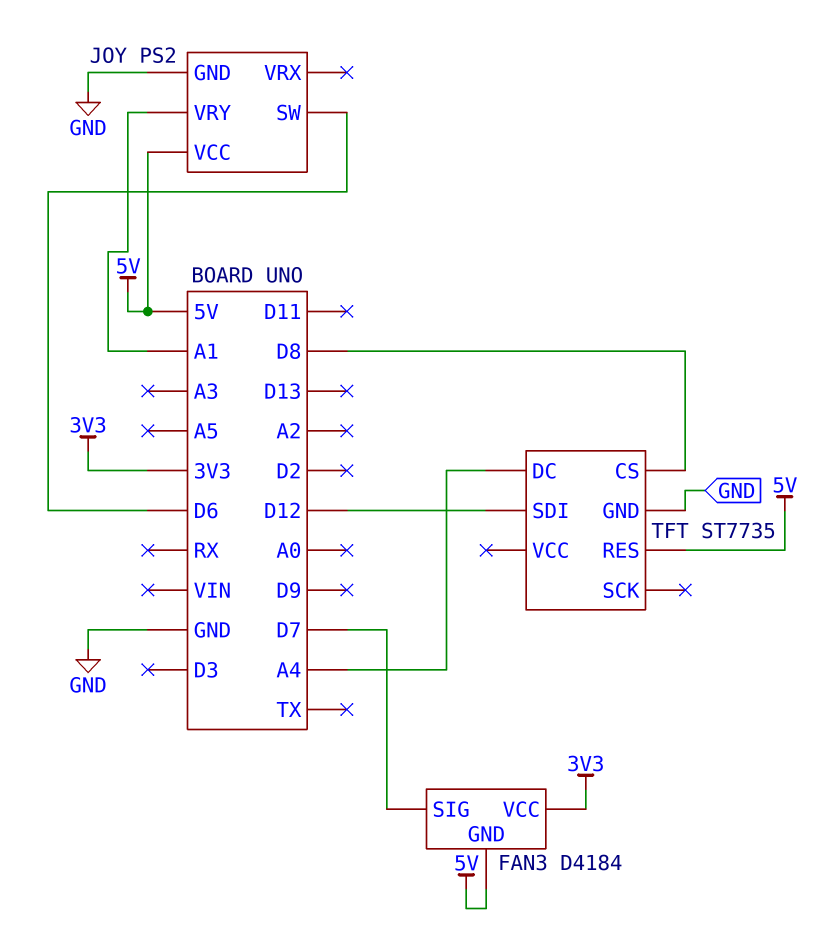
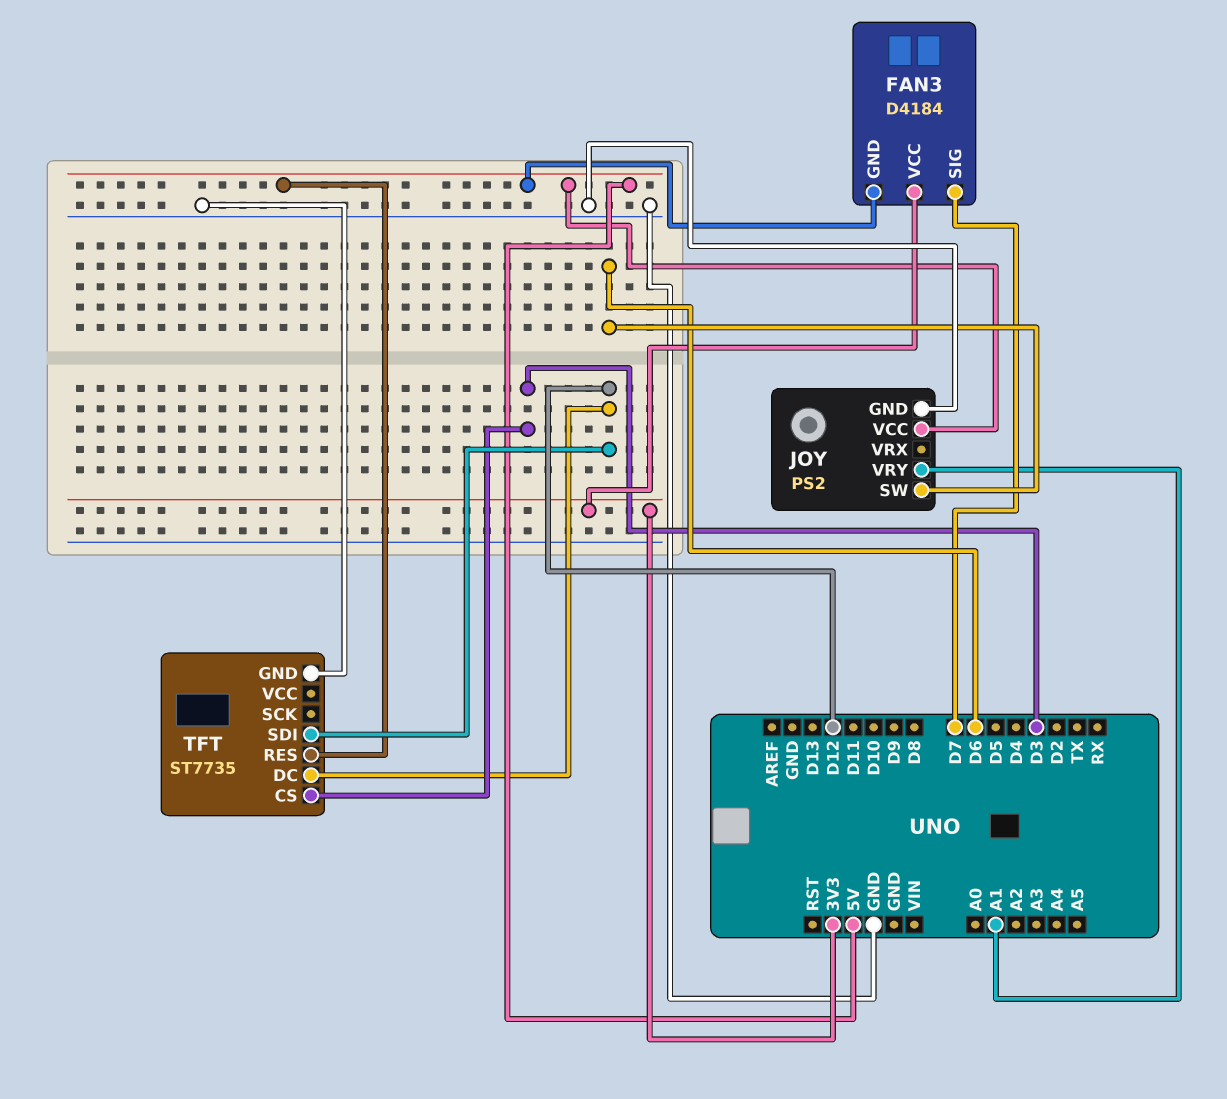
TFT pin CS: D8 -> D3
TFT pin DC: A4 -> D12

